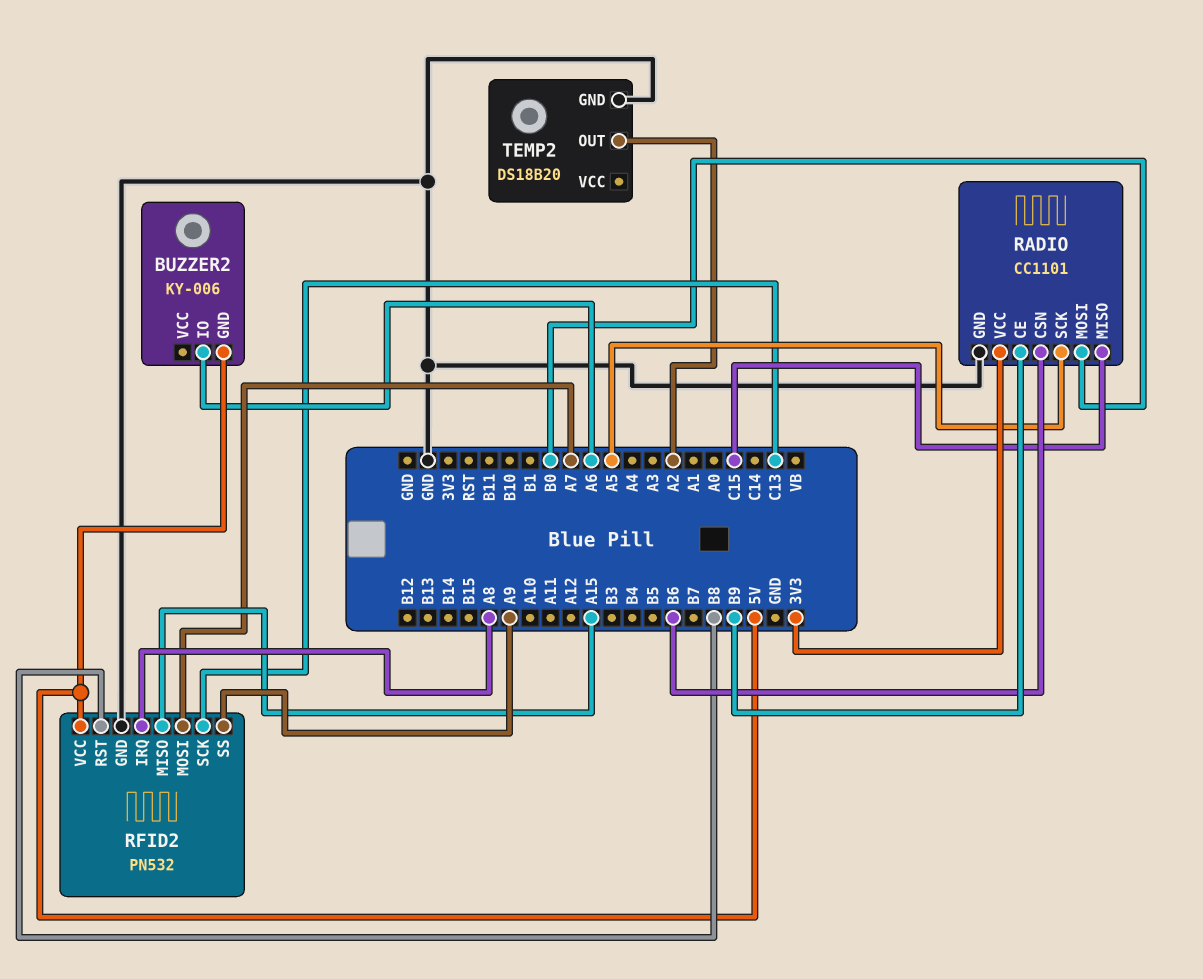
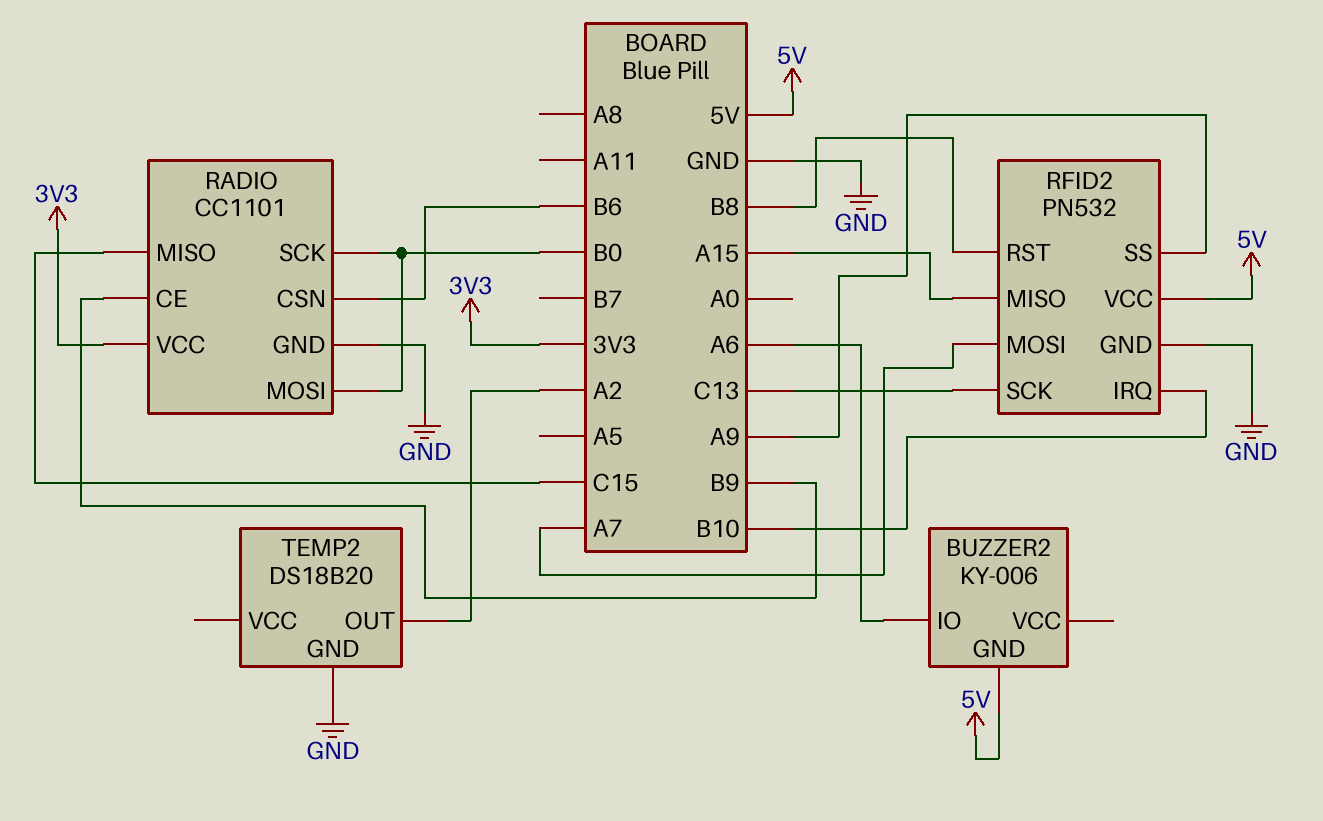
RADIO pin SCK: A5 -> B0
RFID2 pin IRQ: A8 -> B10

